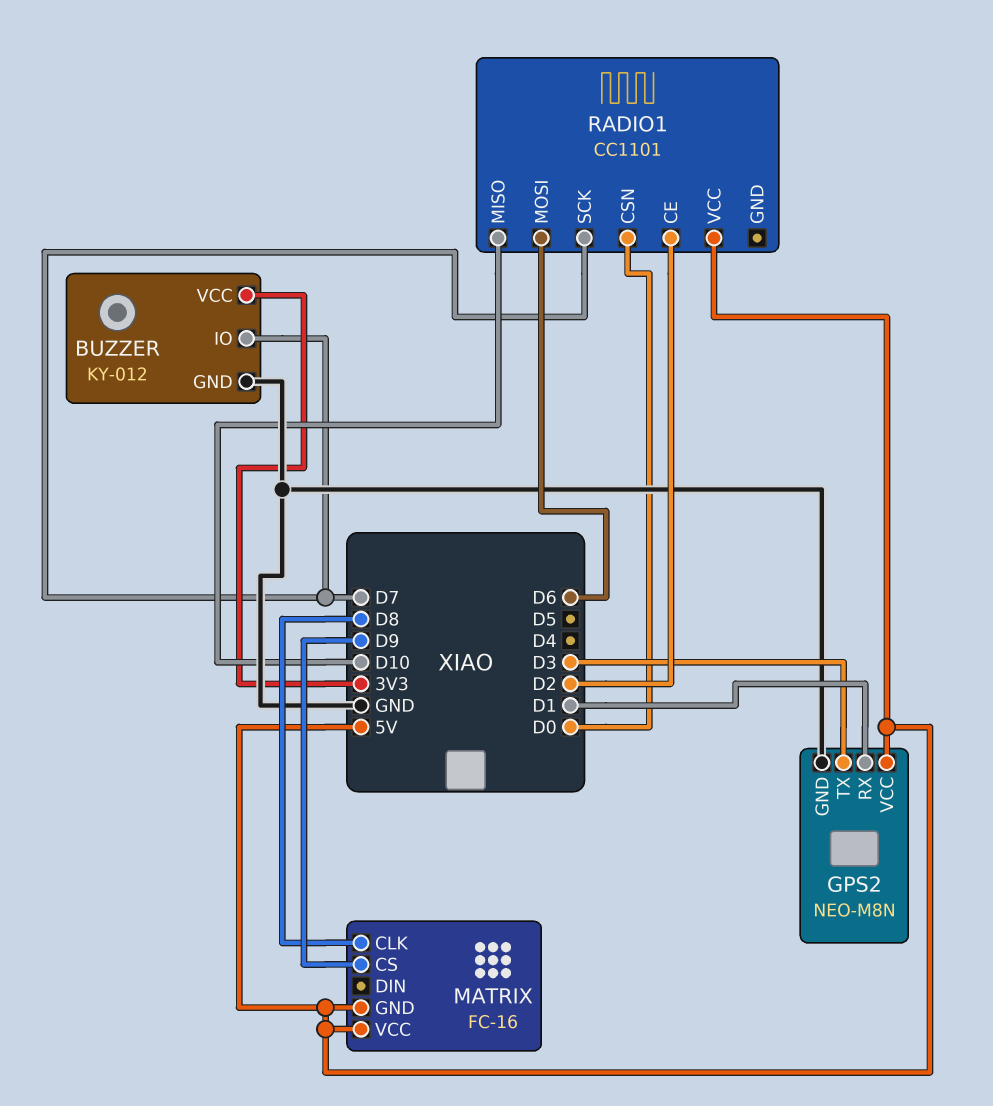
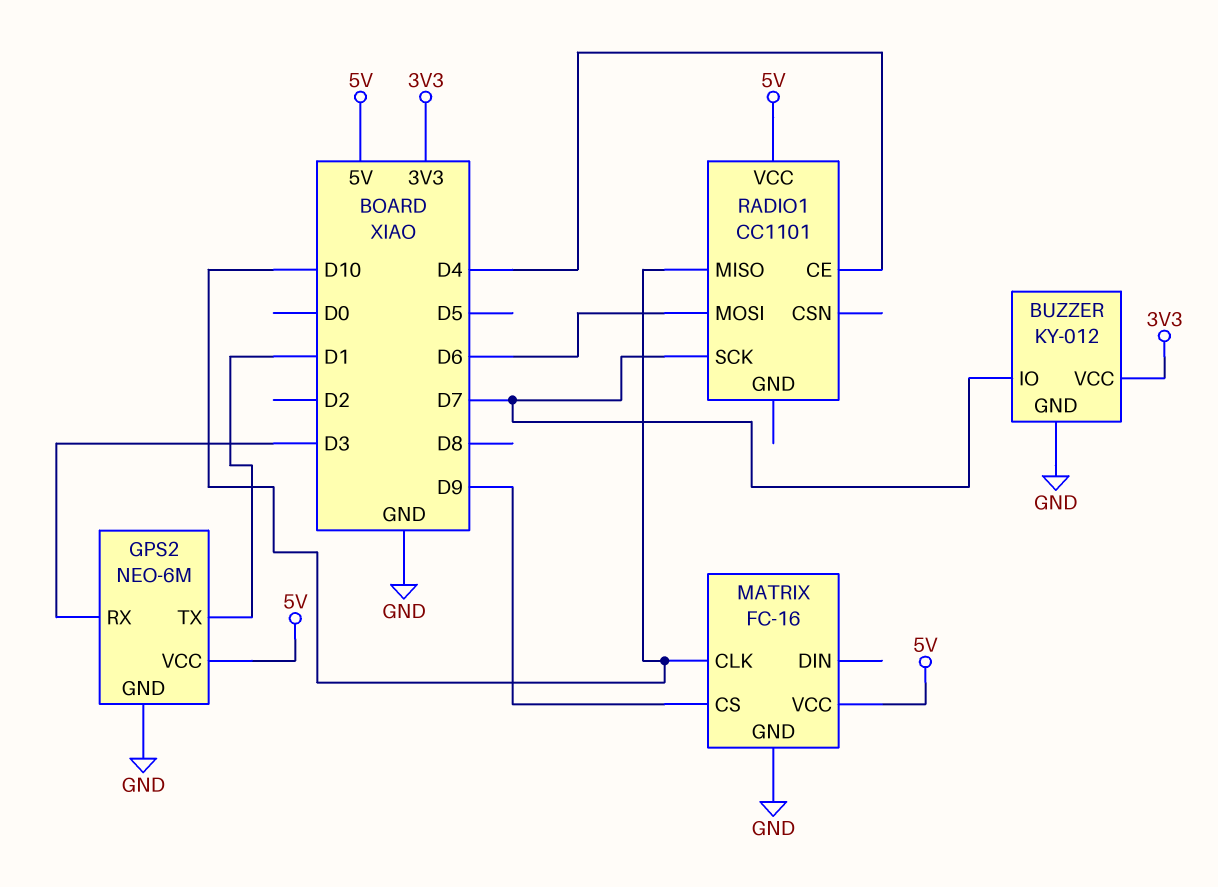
GPS2: NEO-M8N -> NEO-6M
GPS2 pin RX: D1 -> D3
GPS2 pin TX: D3 -> D1
MATRIX pin CLK: D8 -> D10
MATRIX pin GND: 5V -> GND
RADIO1 pin CE: D2 -> D4
RADIO1 pin CSN: D0 -> none

